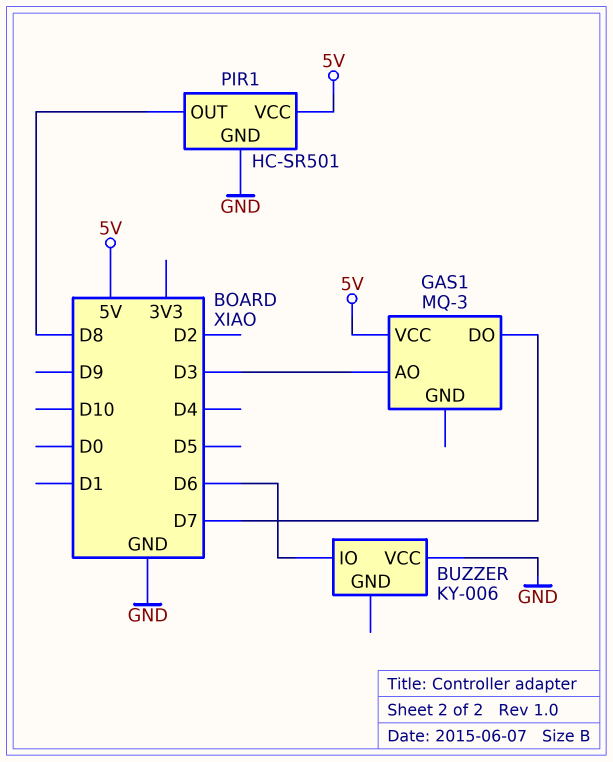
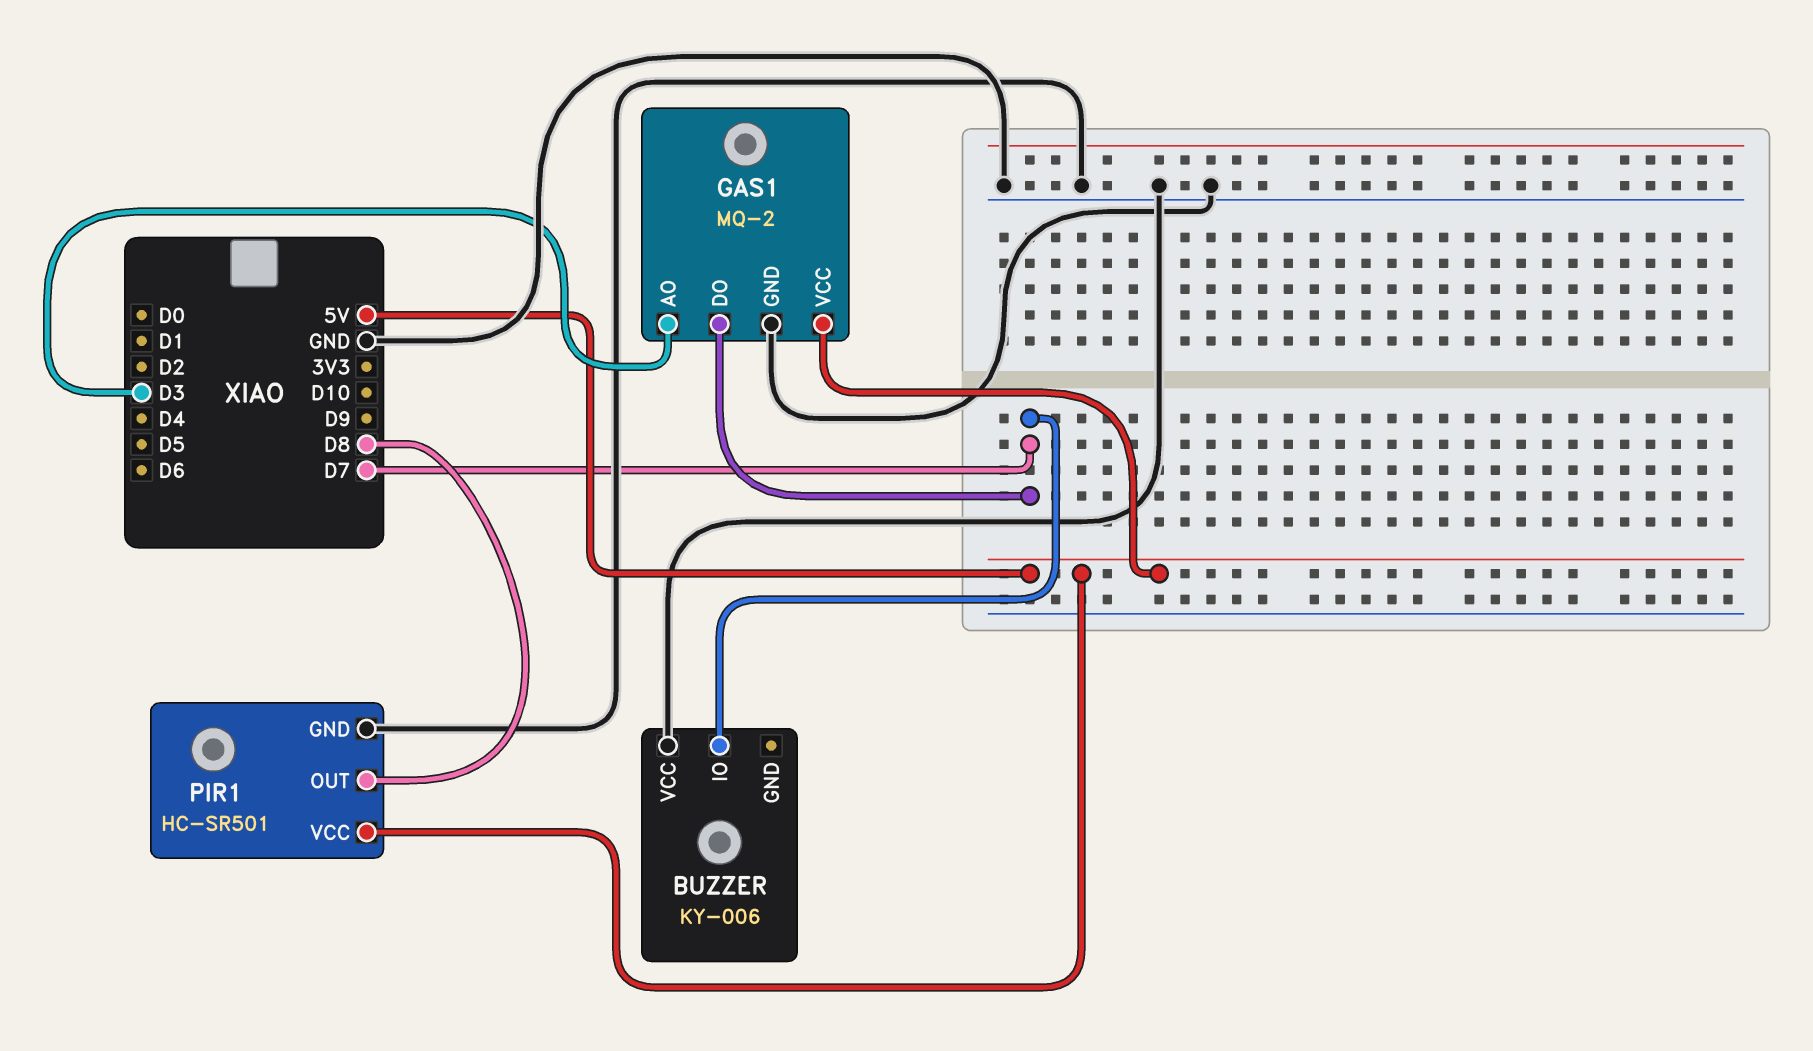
BUZZER pin IO: D6 -> D7
GAS1: MQ-3 -> MQ-2
GAS1 pin GND: none -> GND

